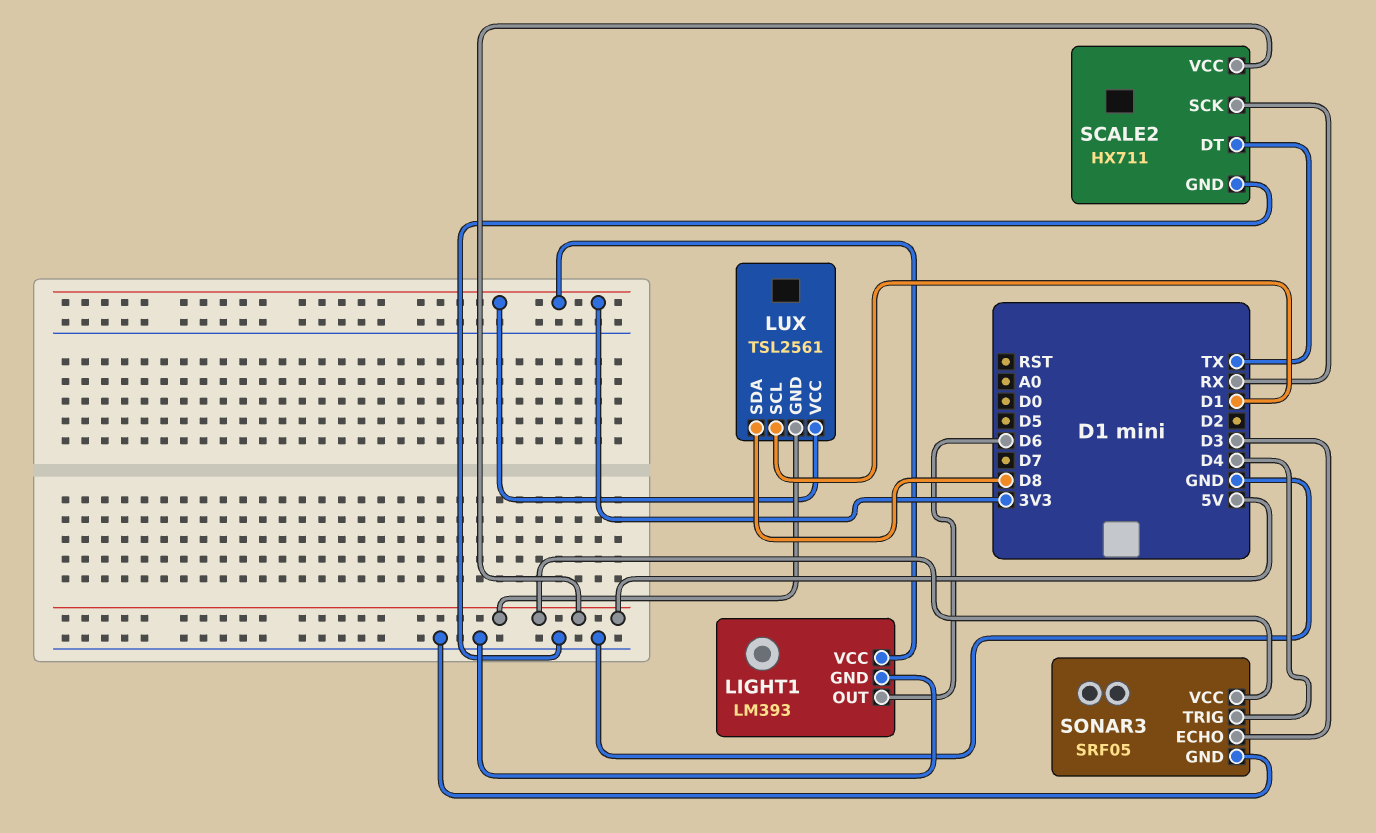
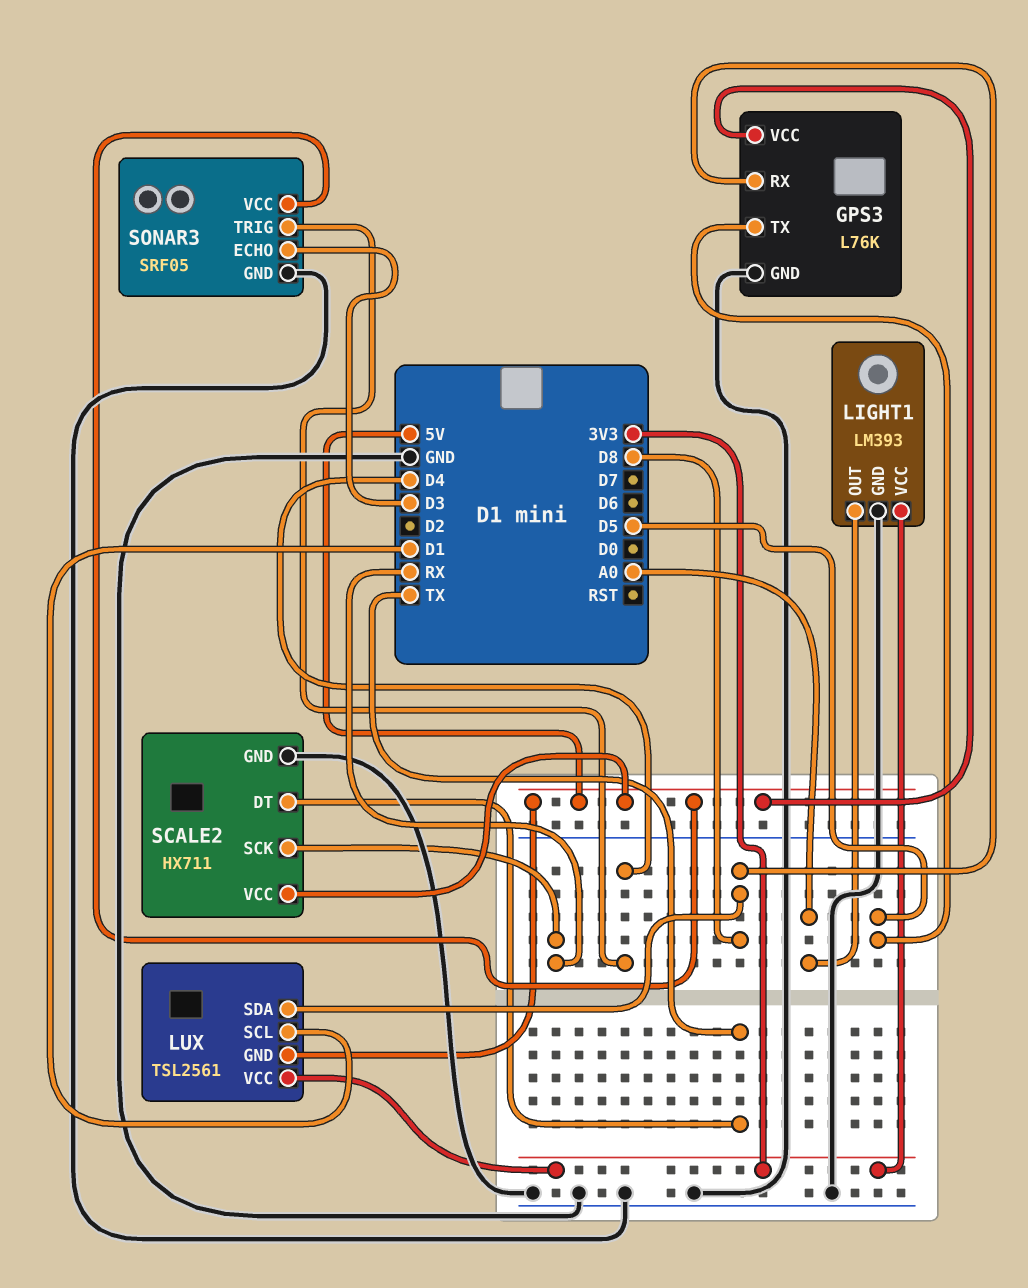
GPS3: none -> L76K
GPS3 pin GND: none -> GND
GPS3 pin RX: none -> D8
GPS3 pin TX: none -> D5
GPS3 pin VCC: none -> 5V
LIGHT1 pin OUT: D6 -> A0

